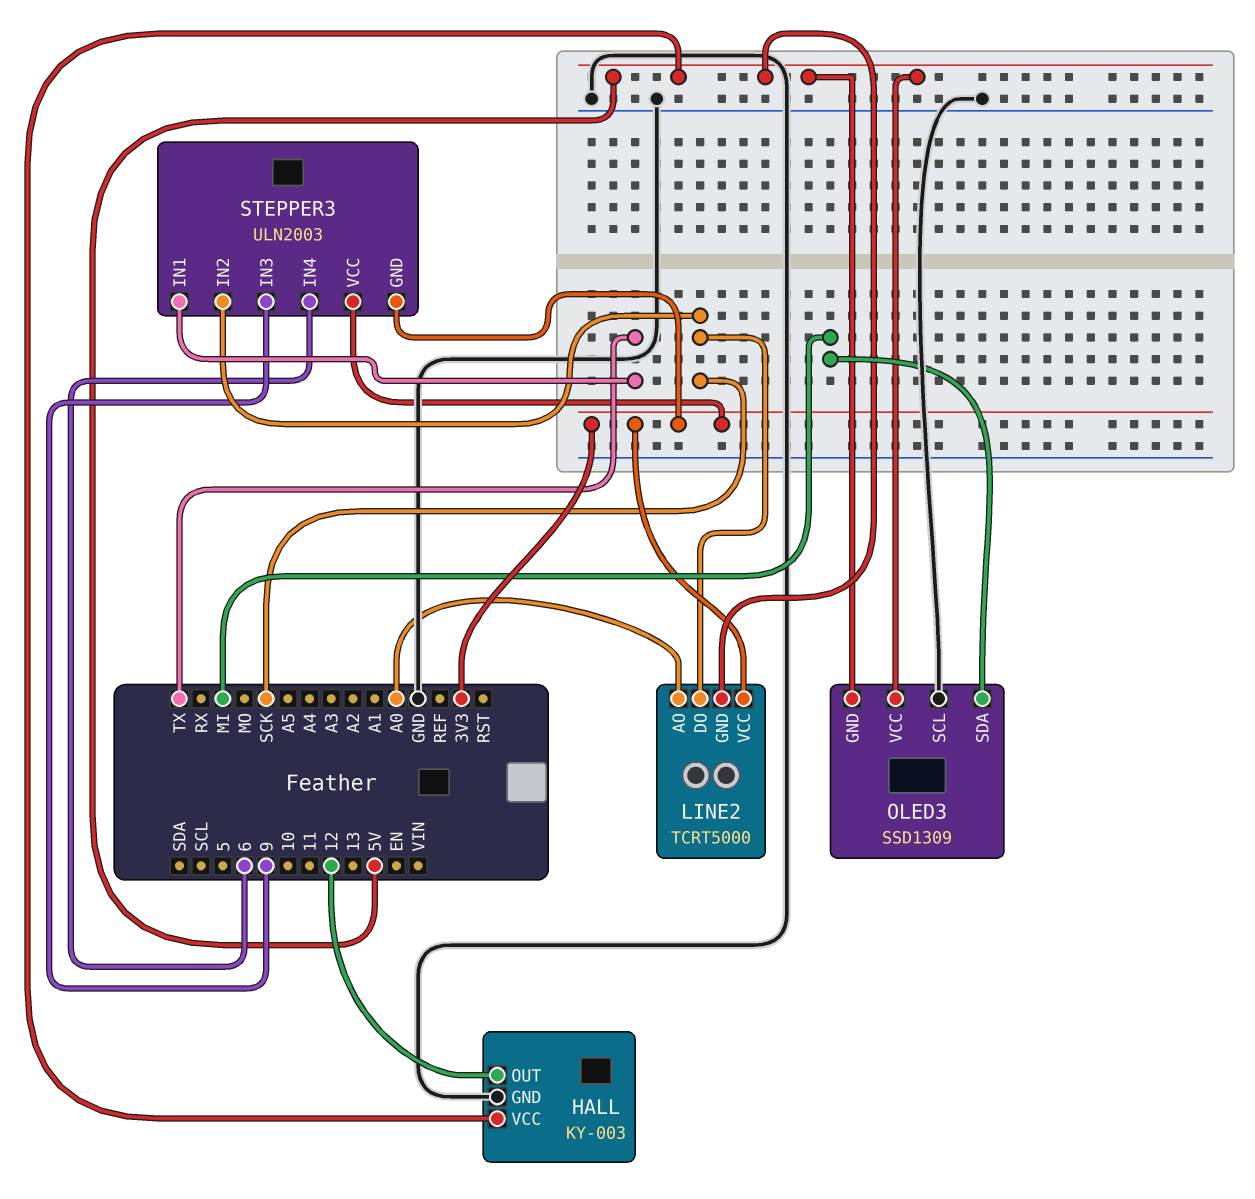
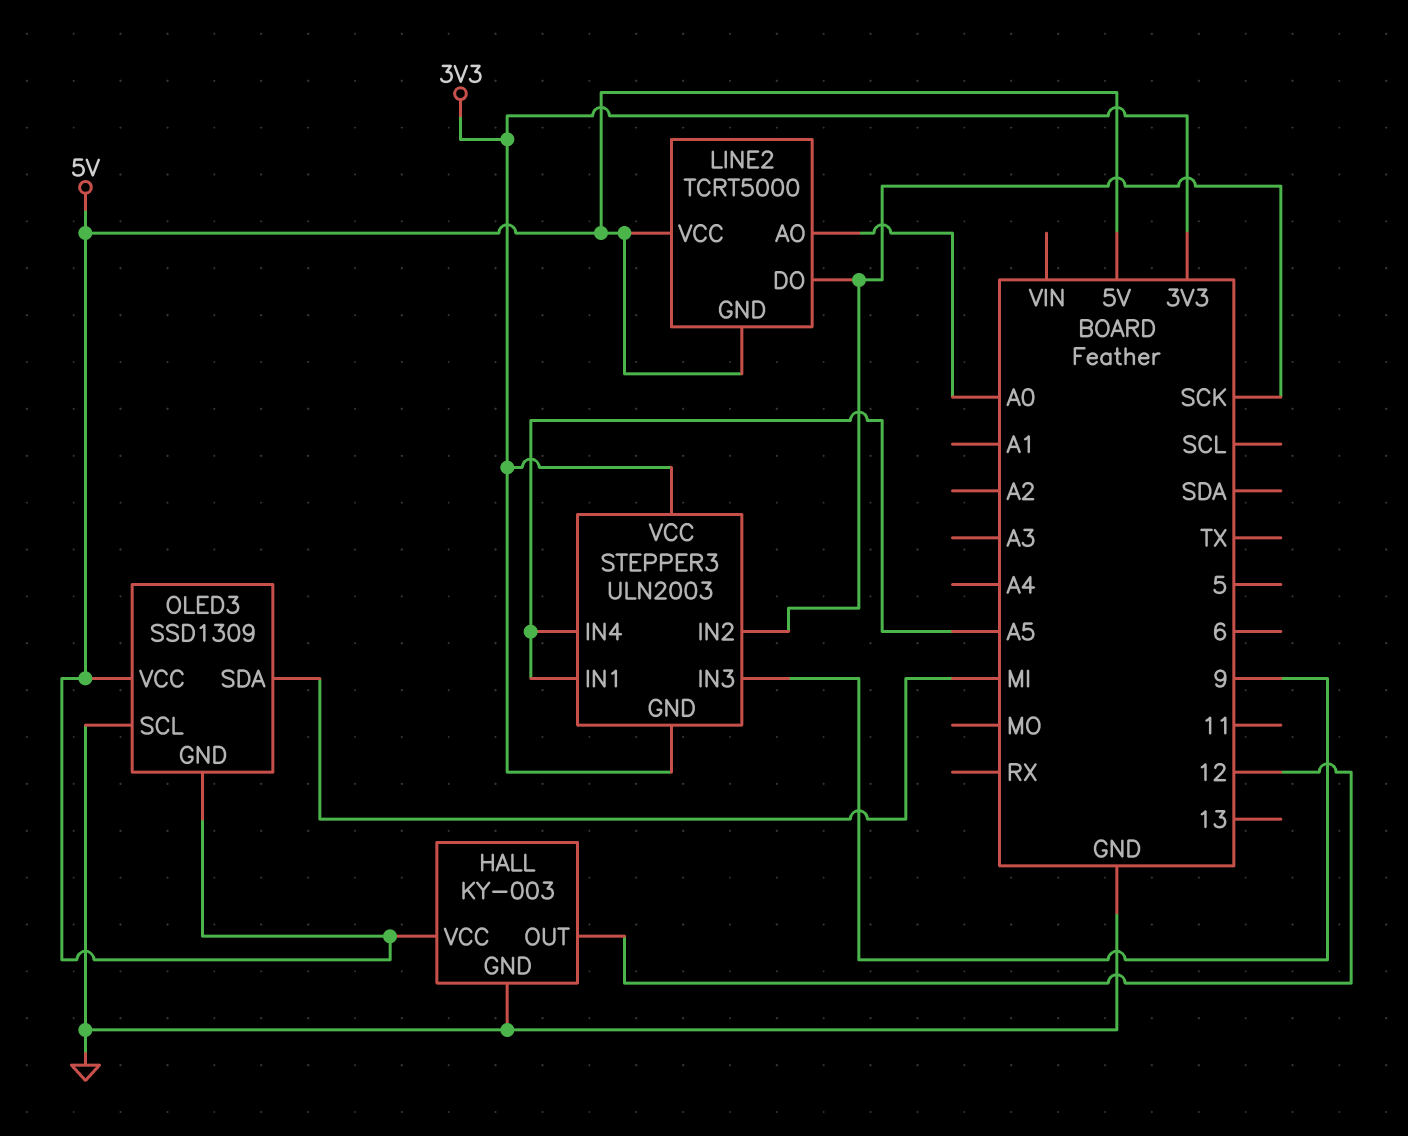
LINE2 pin VCC: 3V3 -> 5V
STEPPER3 pin IN1: TX -> A5
STEPPER3 pin IN4: 6 -> A5

